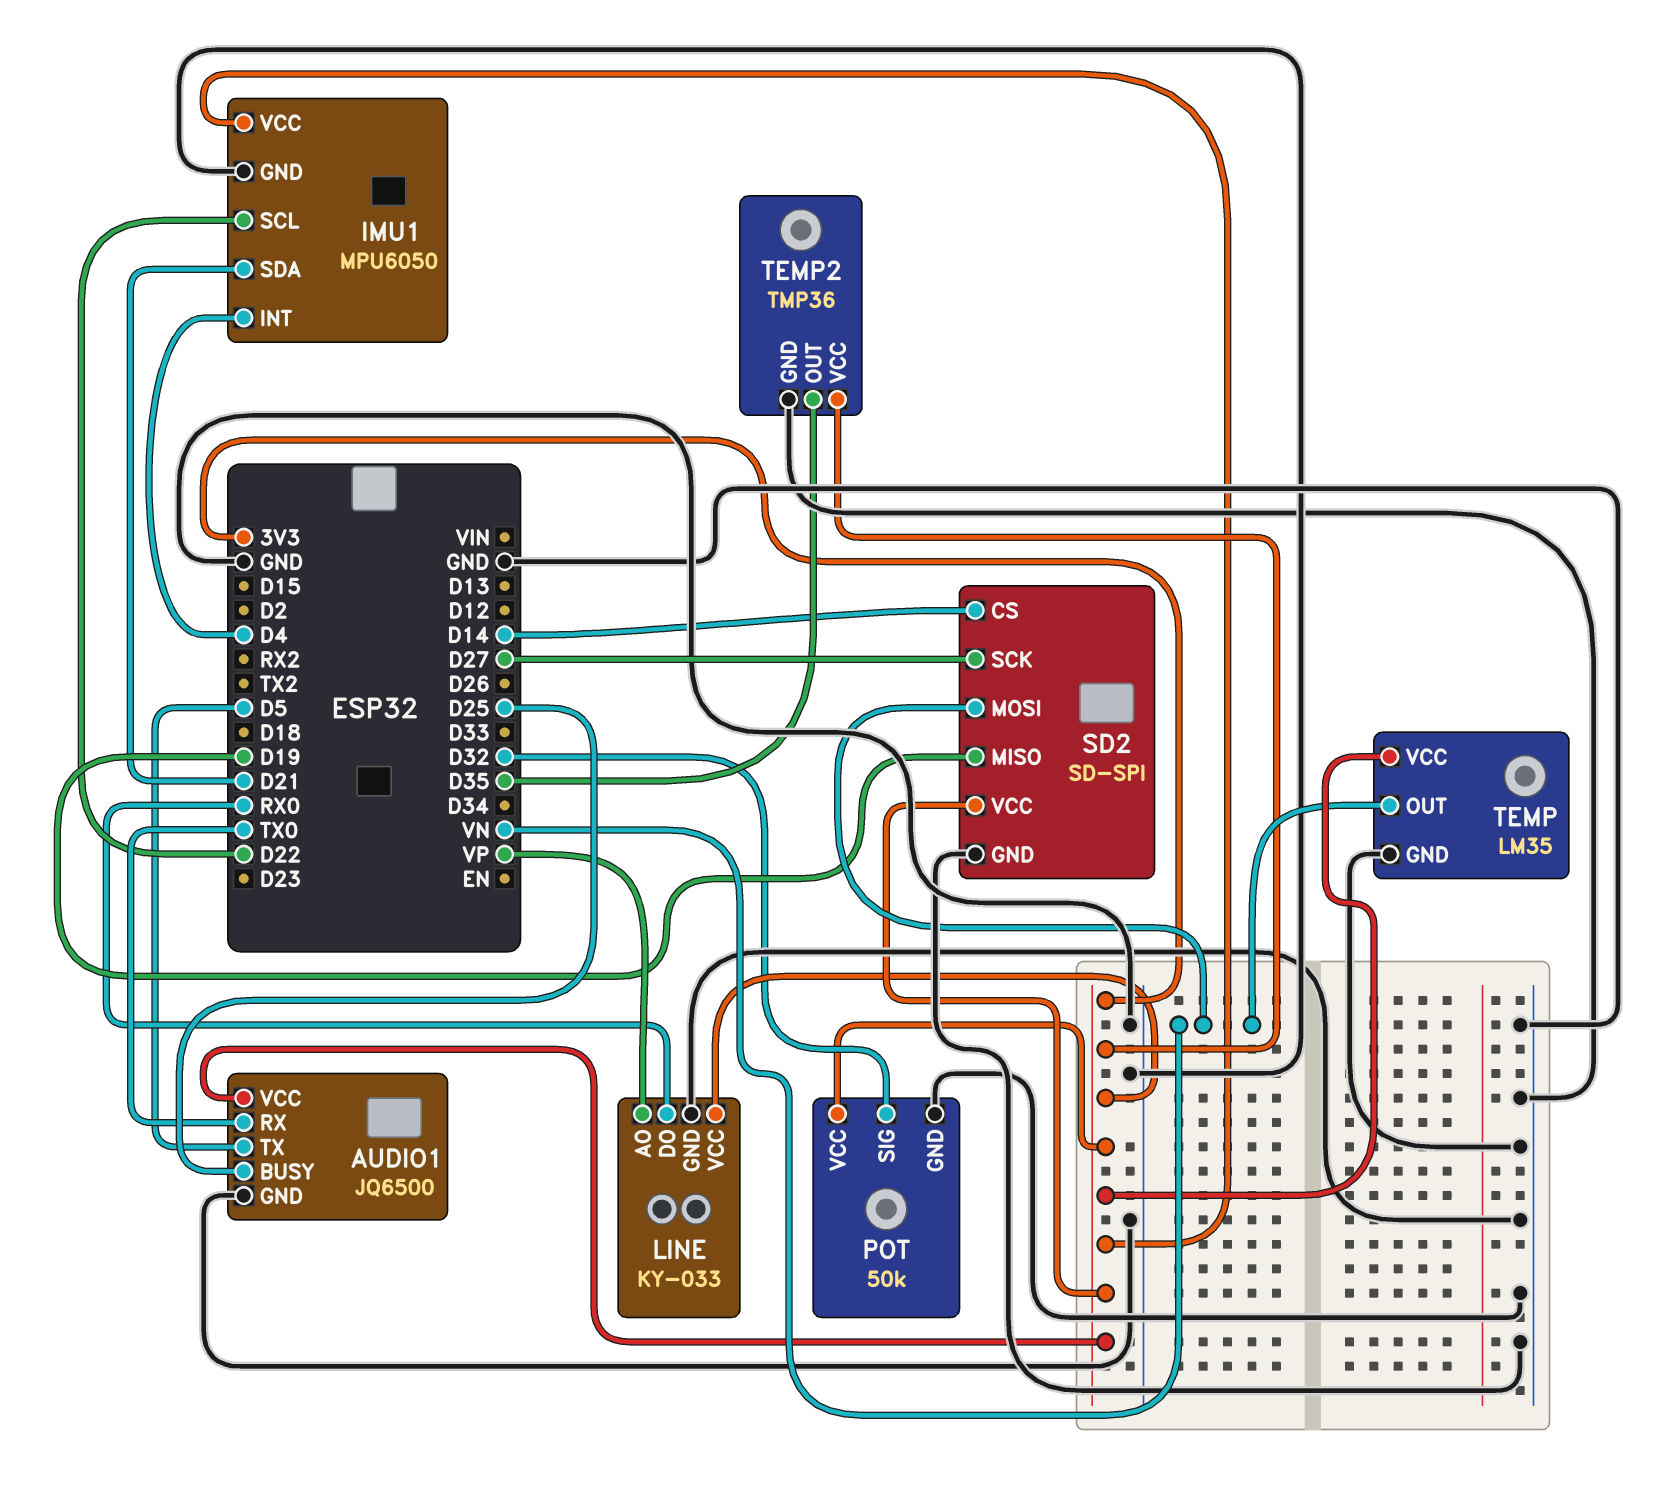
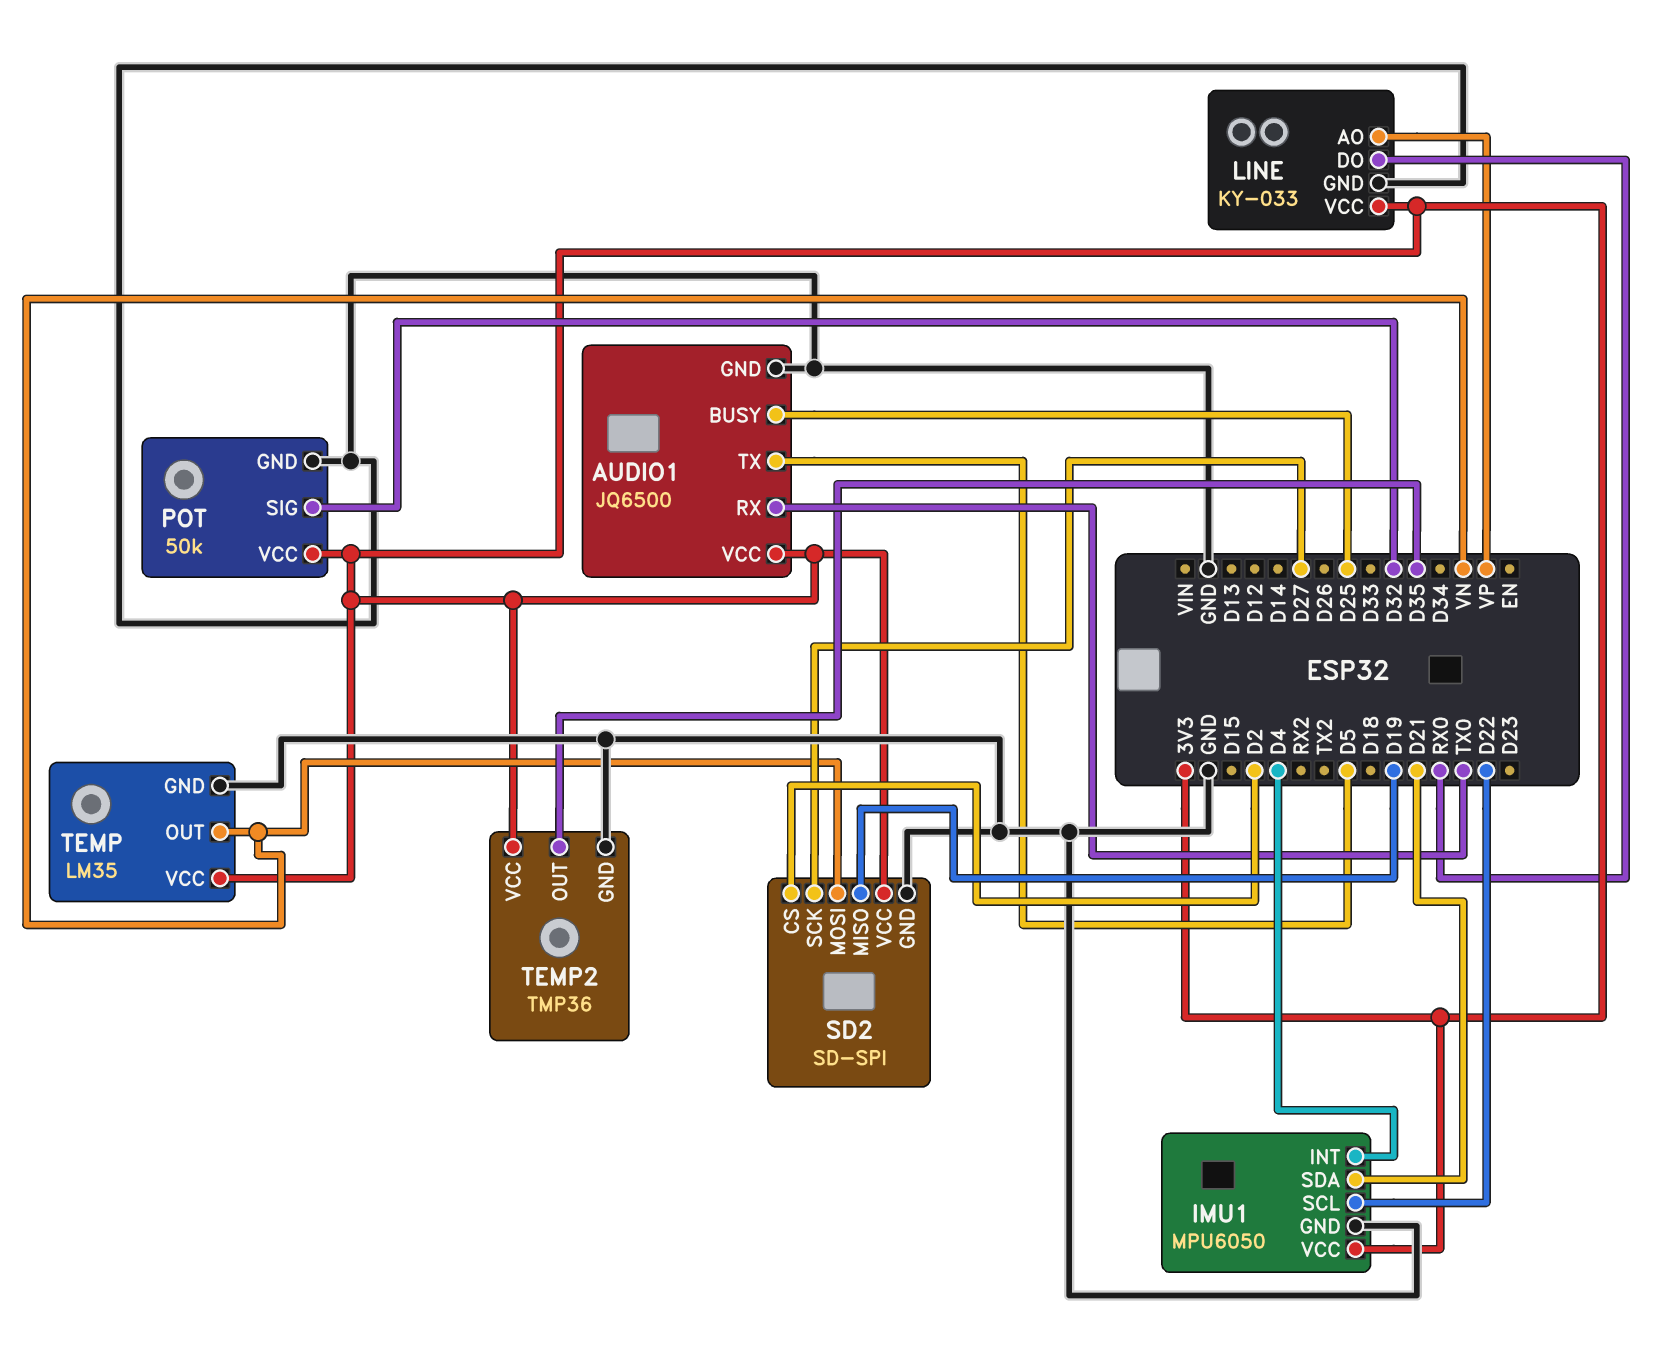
SD2 pin CS: D14 -> D2

